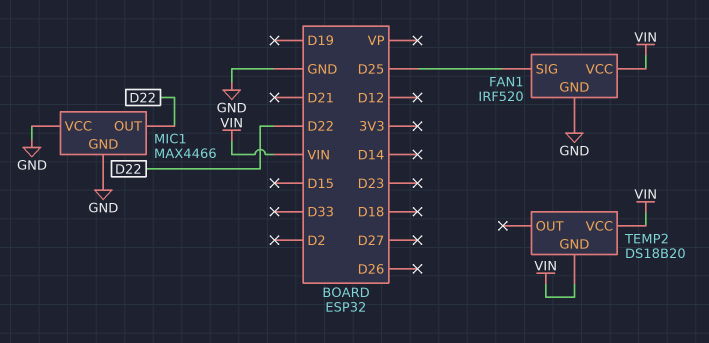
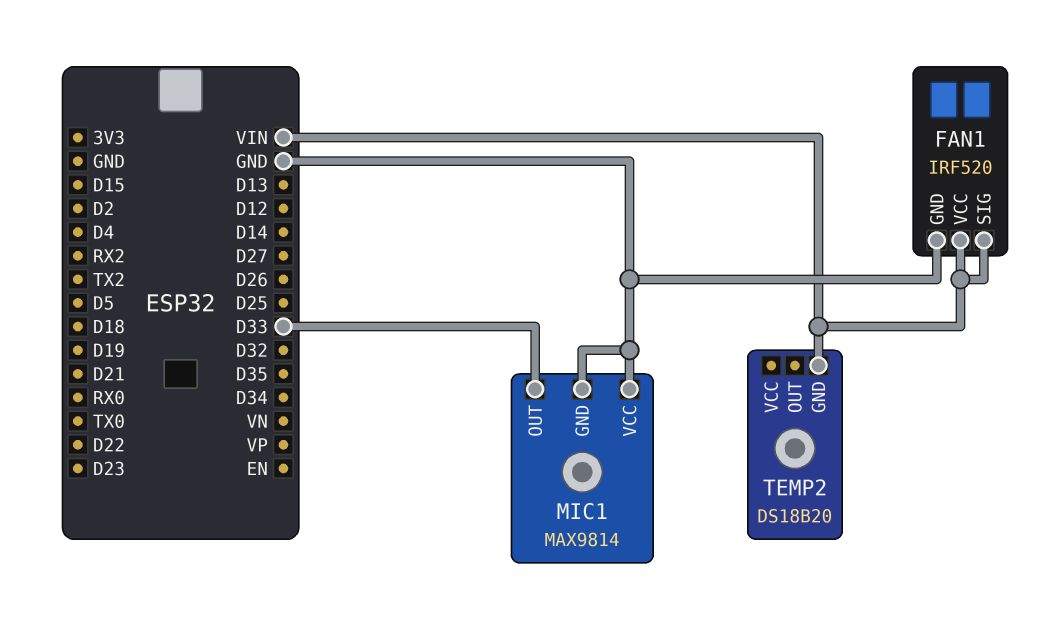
FAN1 pin SIG: D25 -> VIN
MIC1: MAX4466 -> MAX9814
MIC1 pin OUT: D22 -> D33
TEMP2 pin VCC: VIN -> none

